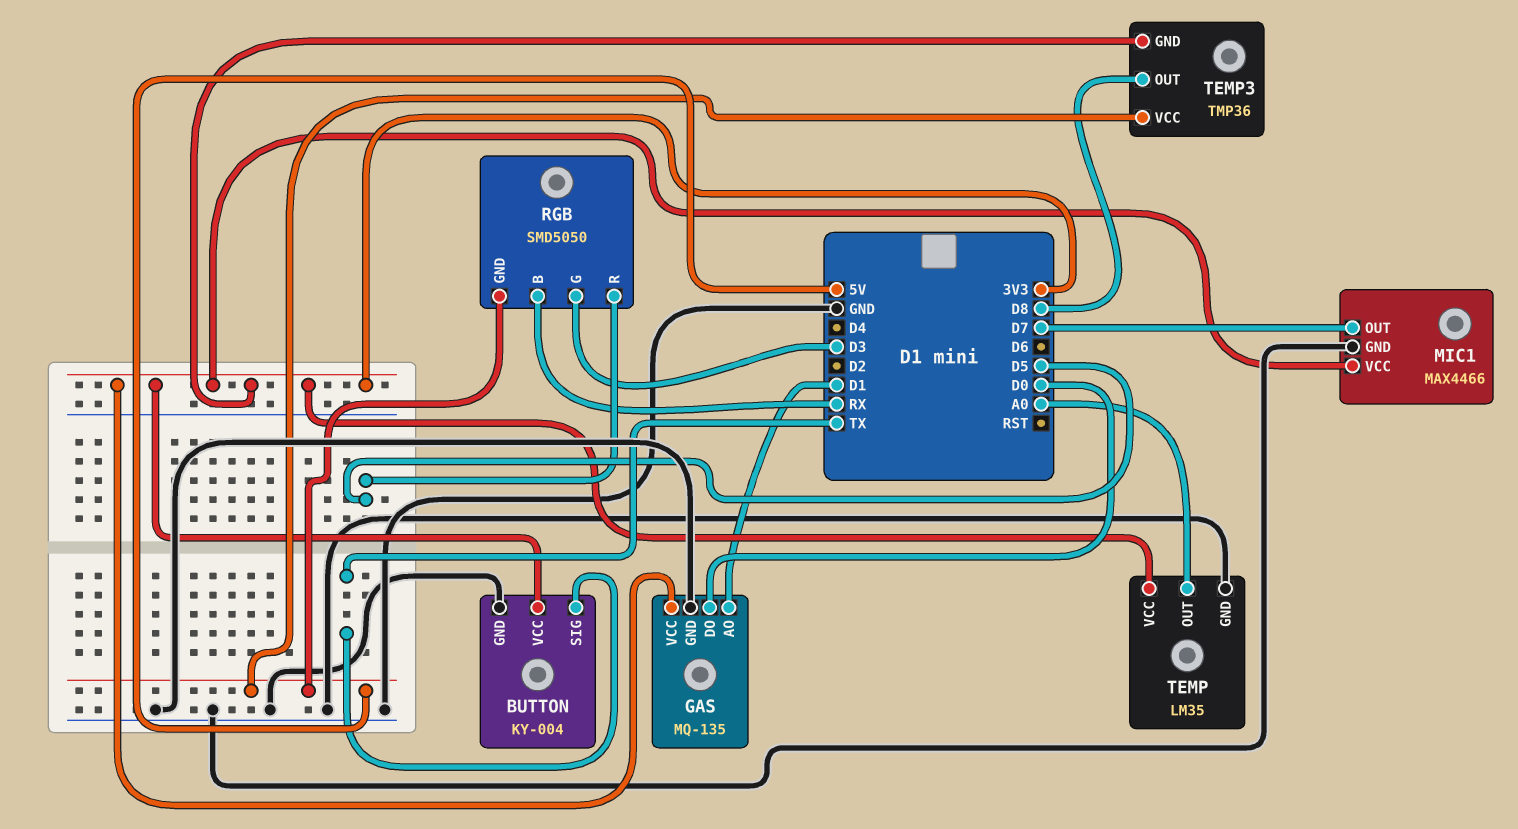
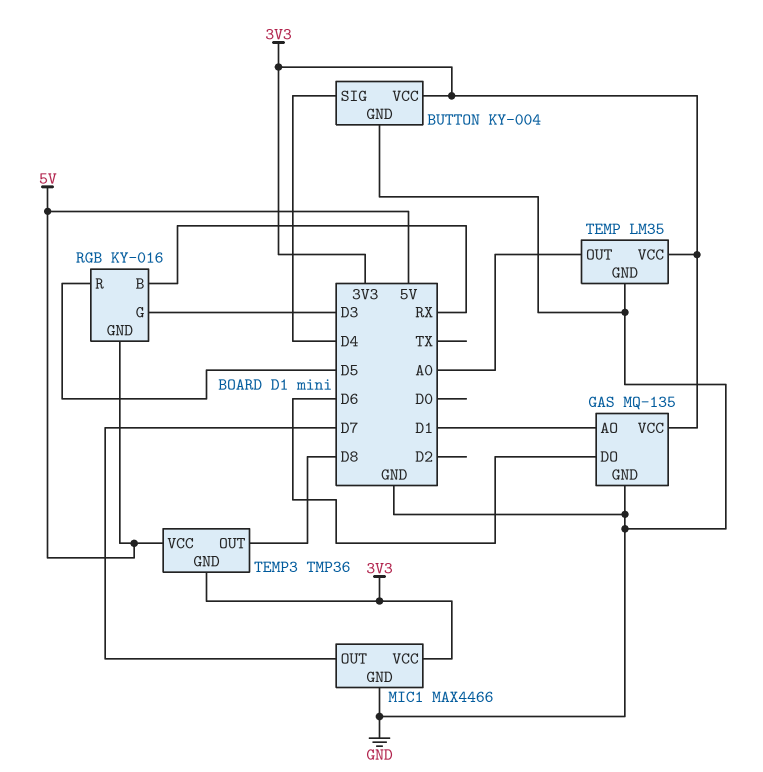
BUTTON pin SIG: TX -> D4
GAS pin DO: D0 -> D6
RGB: SMD5050 -> KY-016

